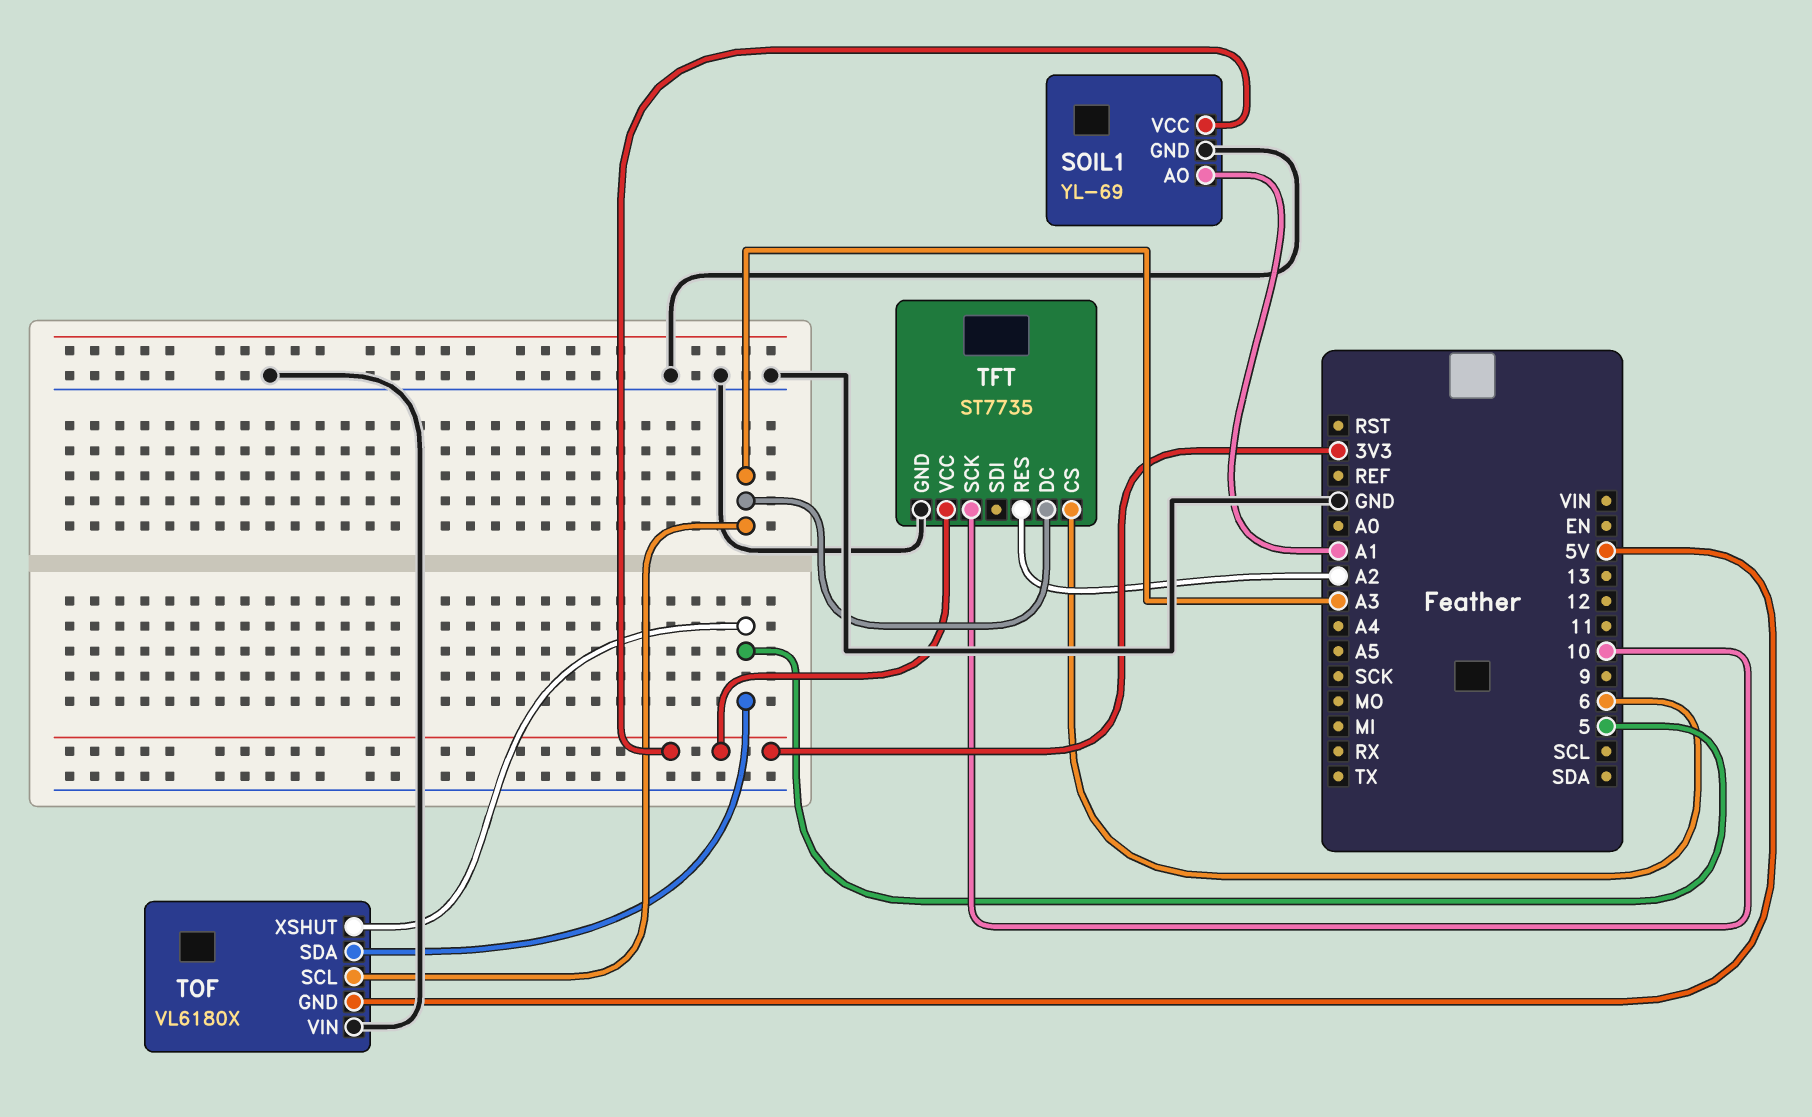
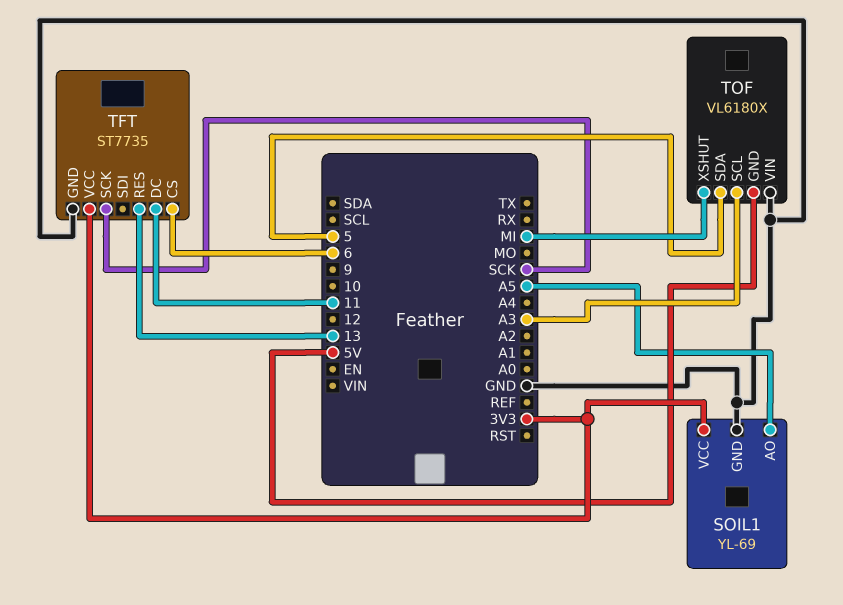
SOIL1 pin AO: A1 -> A5
TFT pin DC: A3 -> 11
TFT pin RES: A2 -> 13
TFT pin SCK: 10 -> SCK
TOF pin XSHUT: 5 -> MI

